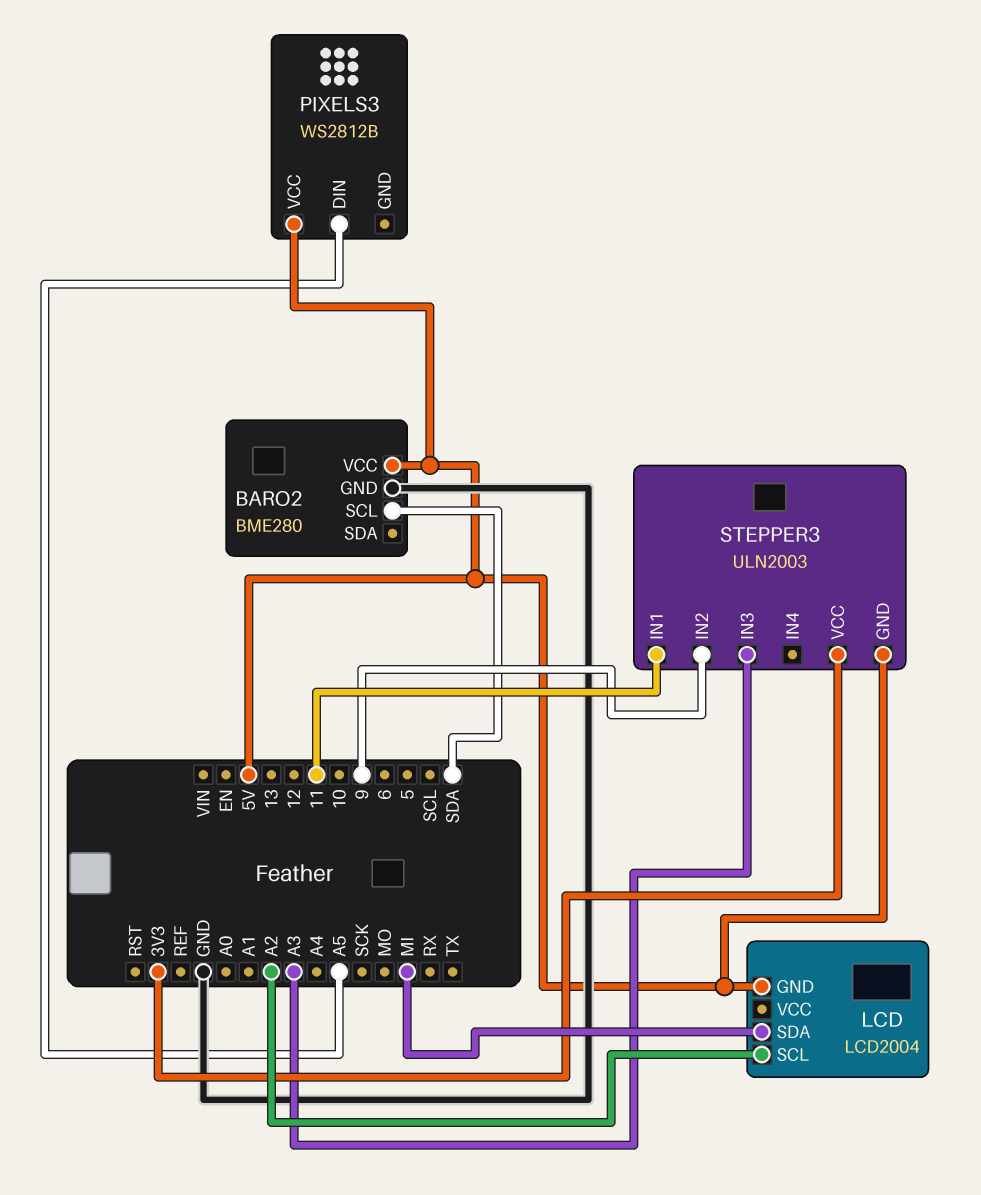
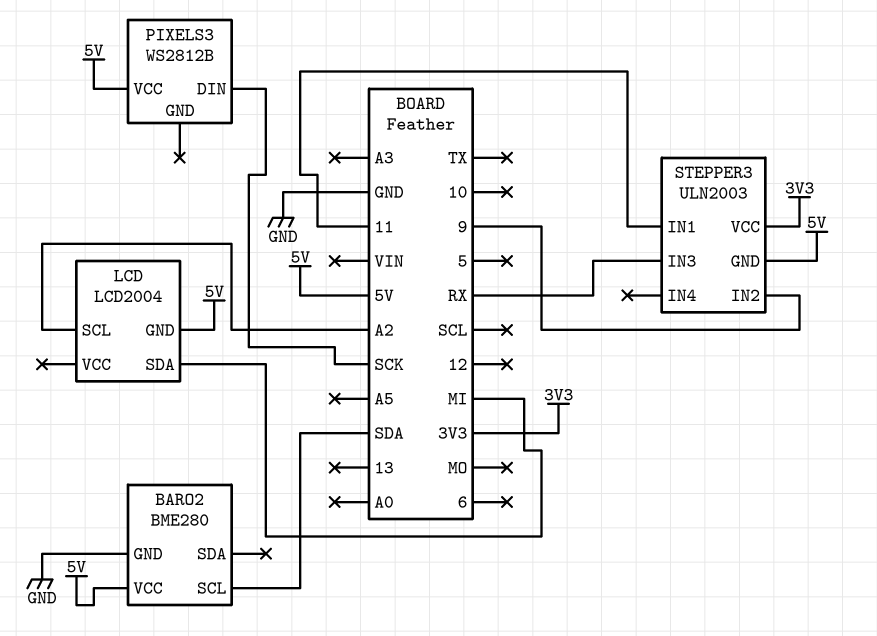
PIXELS3 pin DIN: A5 -> SCK
STEPPER3 pin IN3: A3 -> RX

